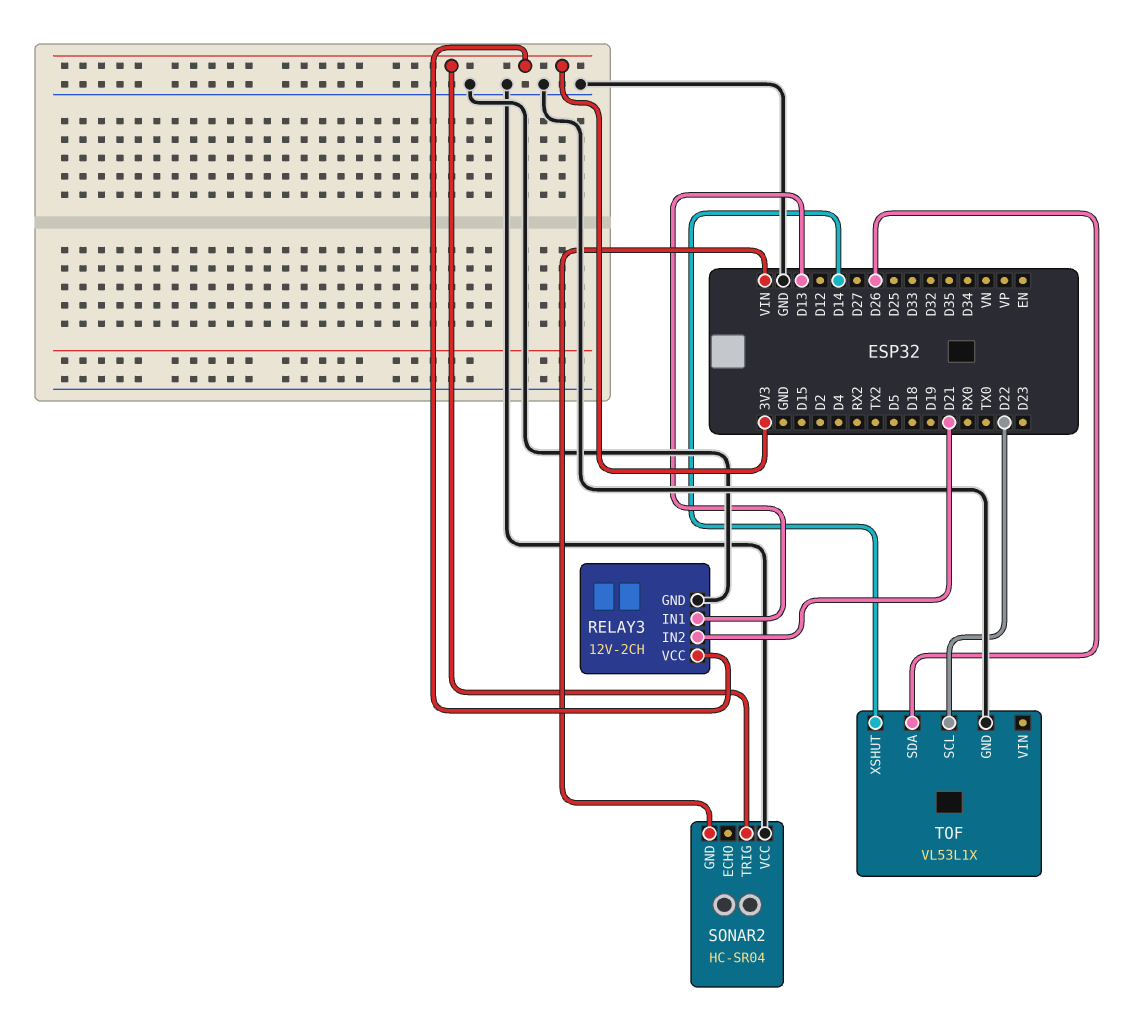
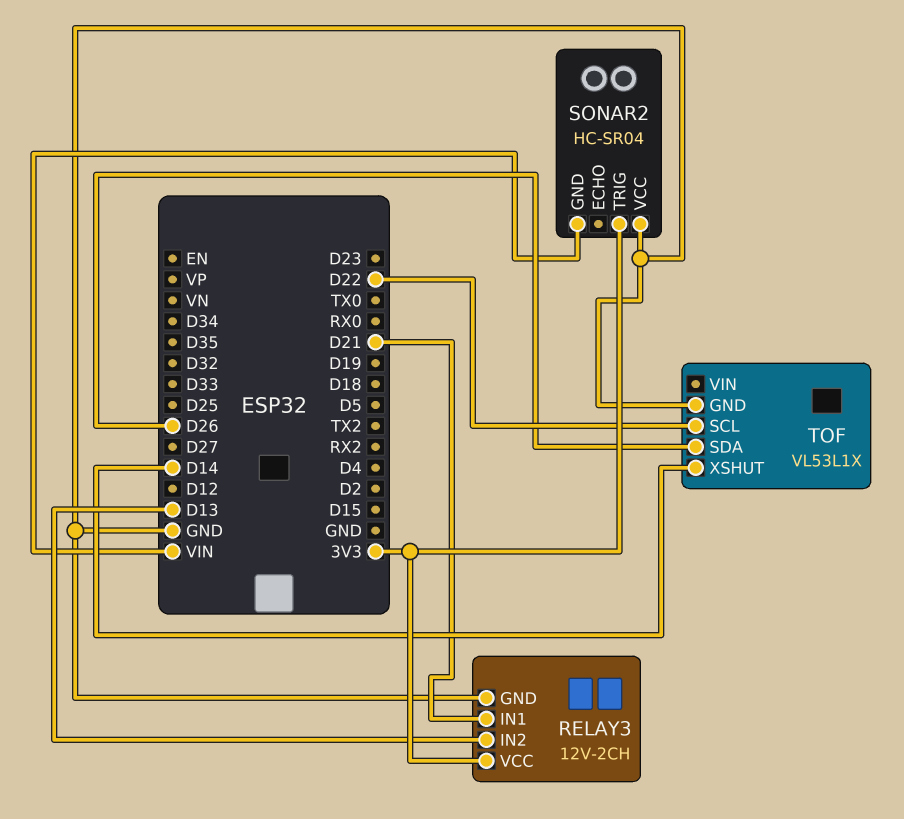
RELAY3 pin IN1: D13 -> D21
RELAY3 pin IN2: D21 -> D13

